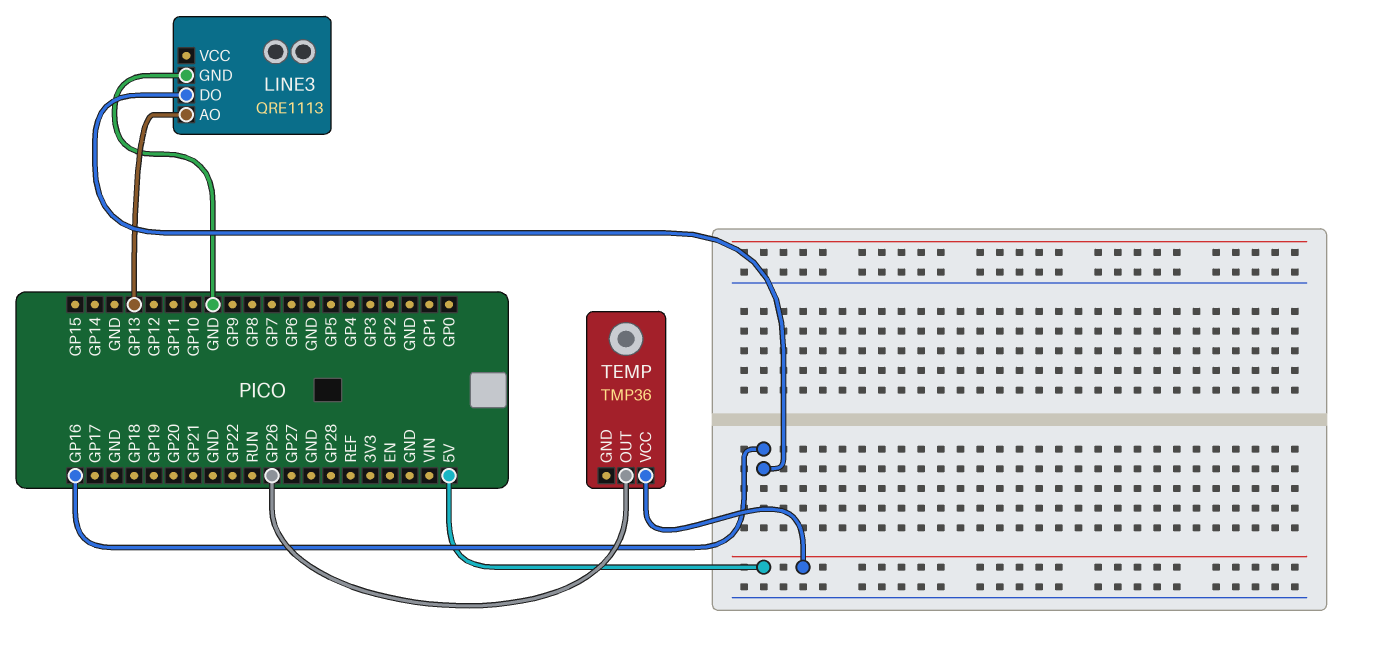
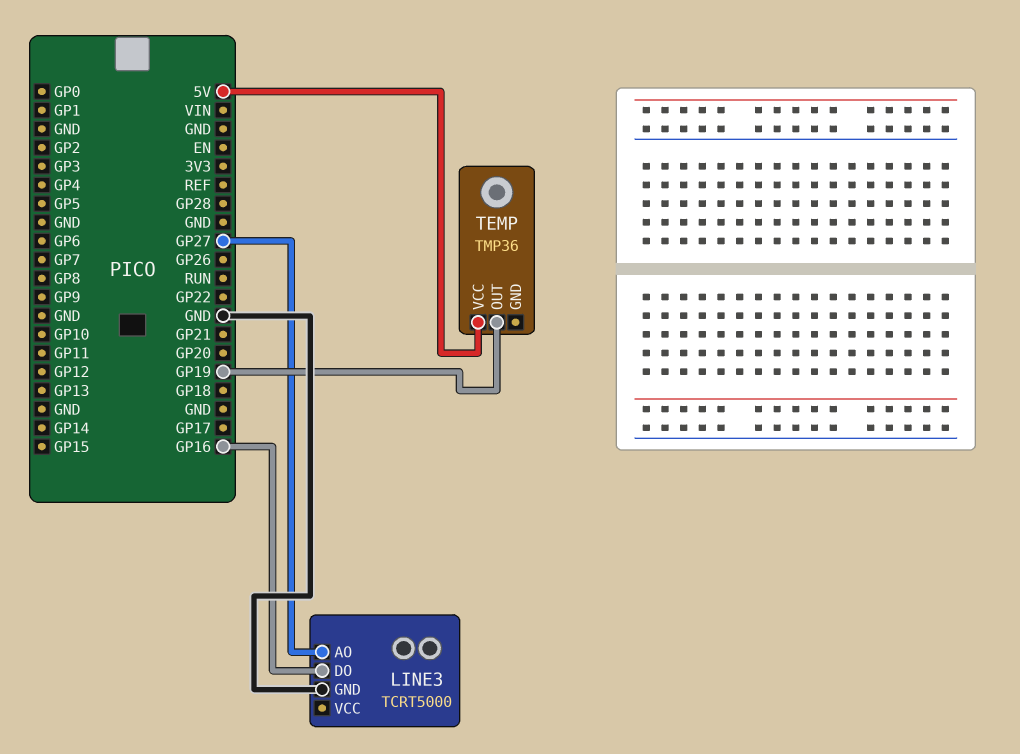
LINE3: QRE1113 -> TCRT5000
LINE3 pin AO: GP13 -> GP27
TEMP pin OUT: GP26 -> GP19

